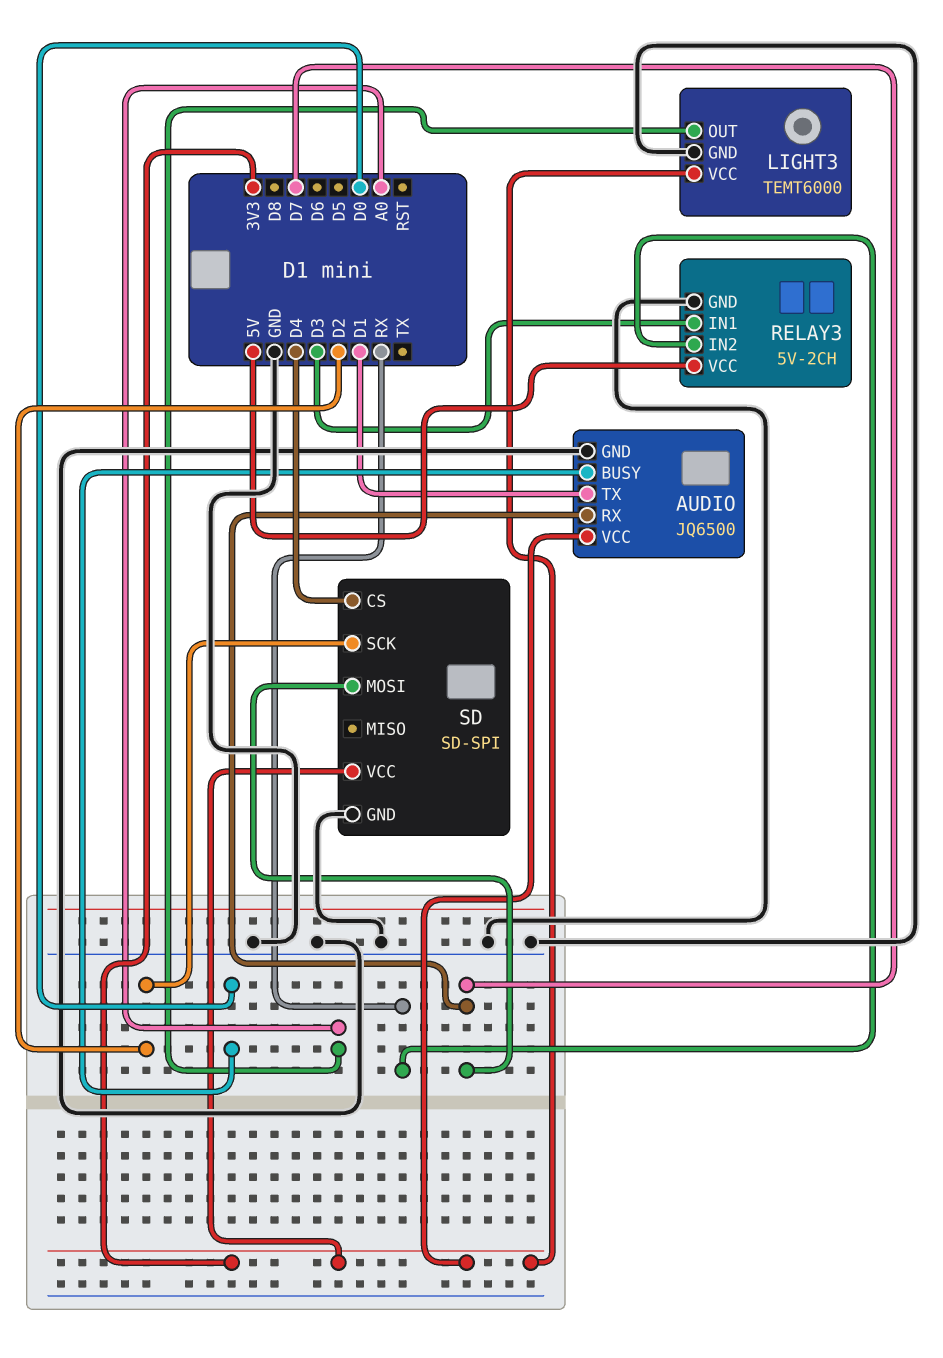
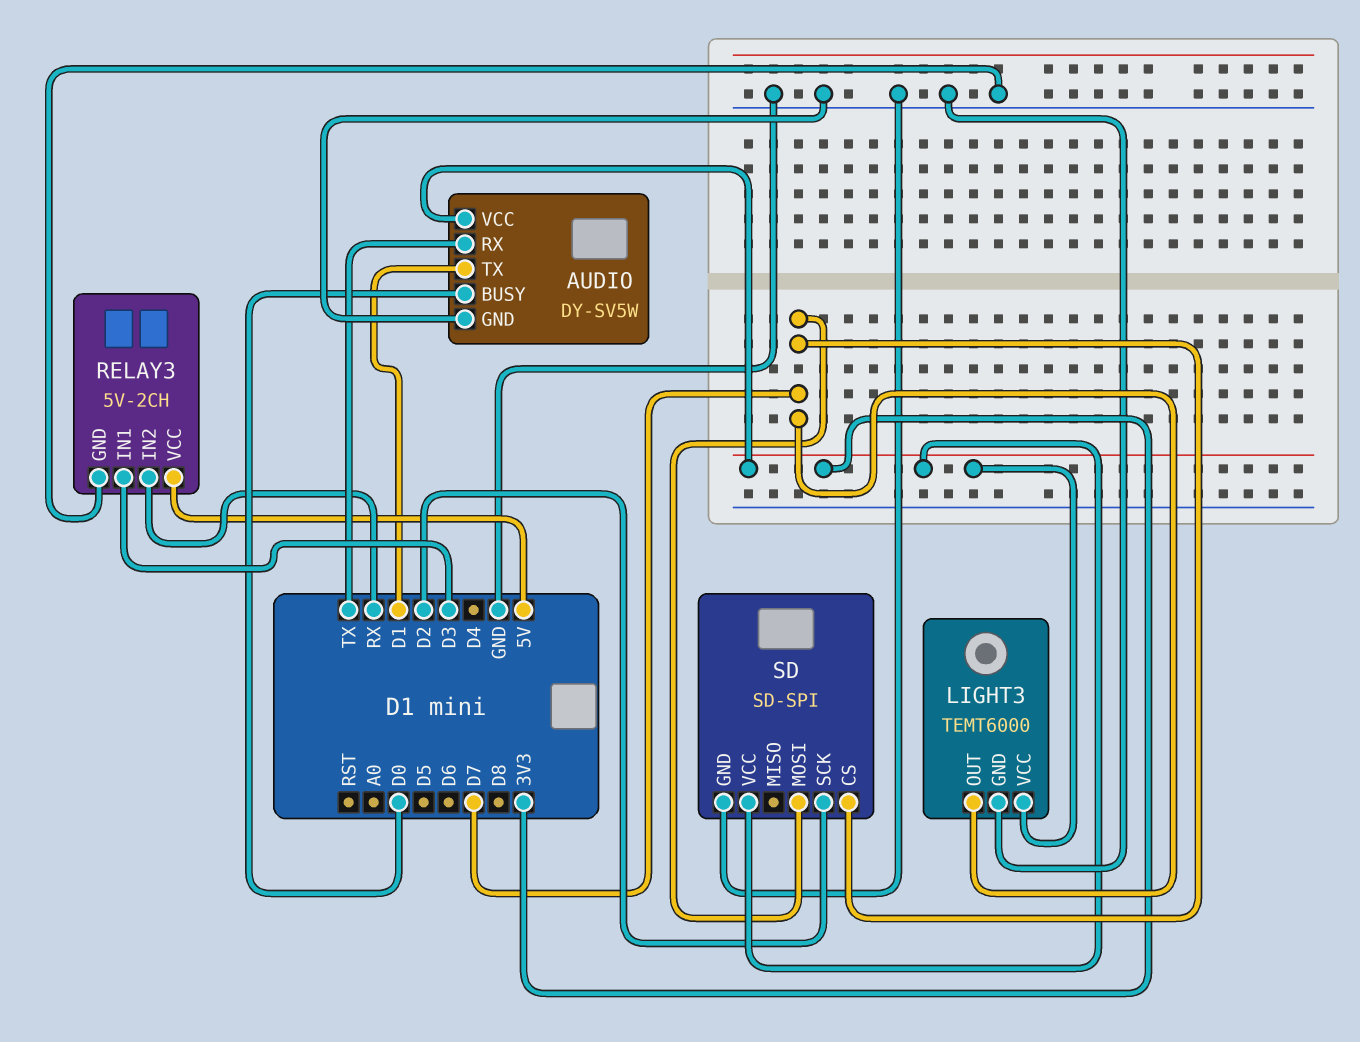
AUDIO: JQ6500 -> DY-SV5W
AUDIO pin RX: D7 -> TX
LIGHT3 pin OUT: A0 -> D7
SD pin CS: D4 -> D7

